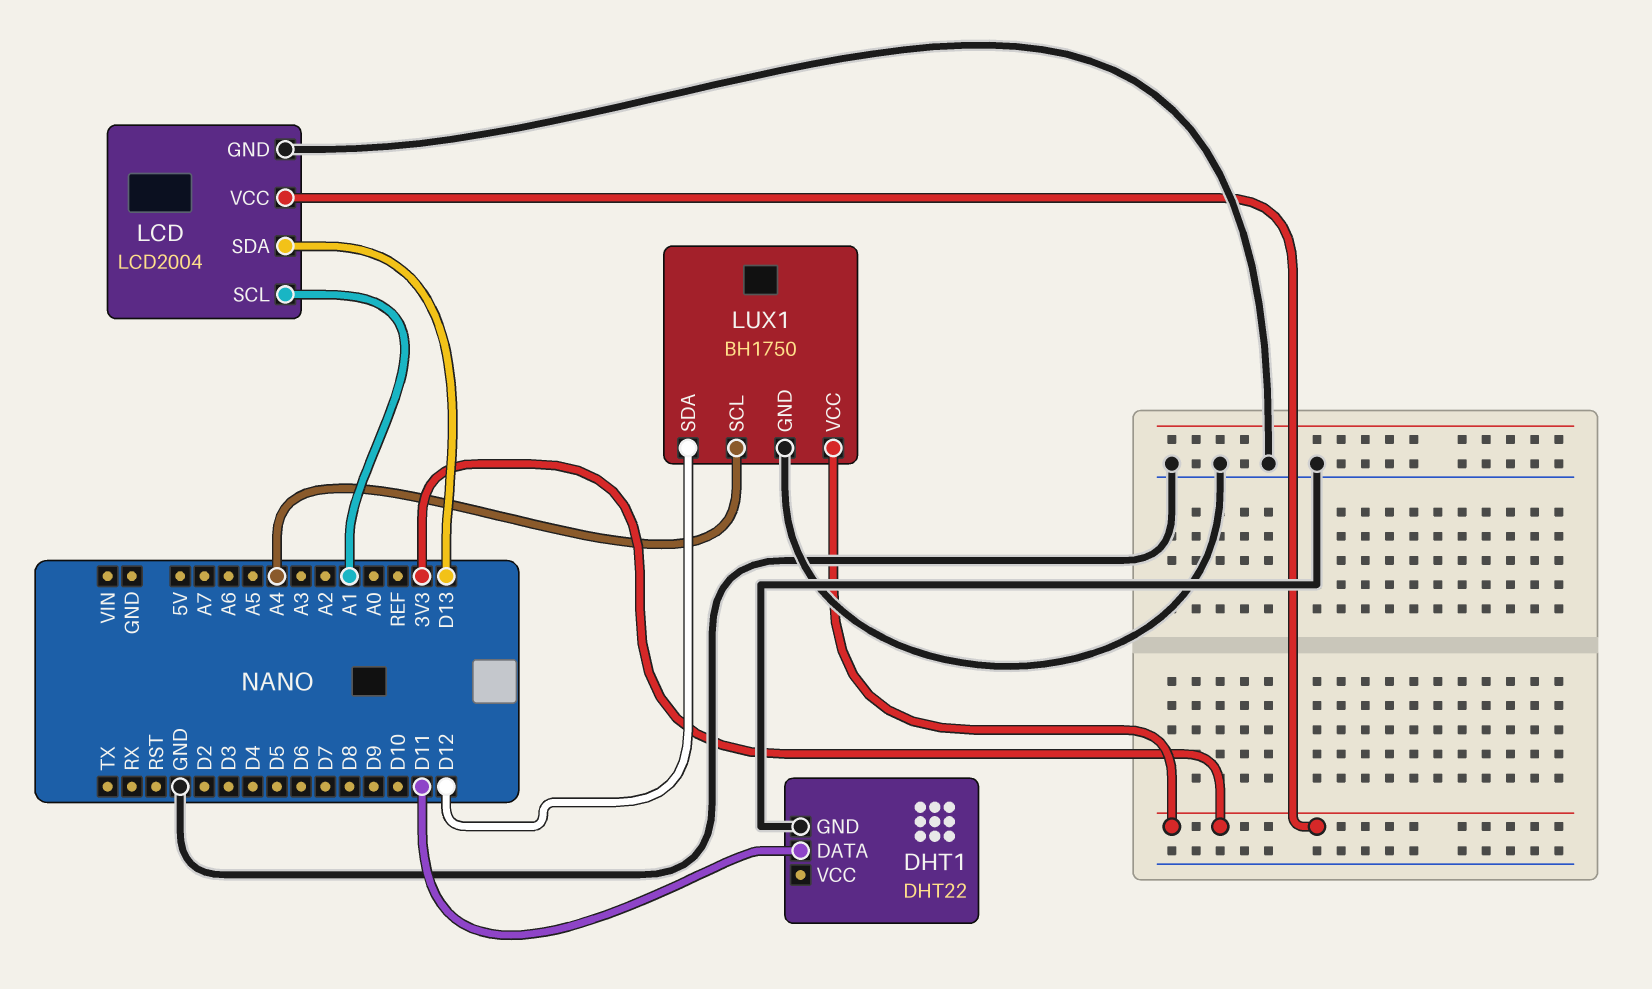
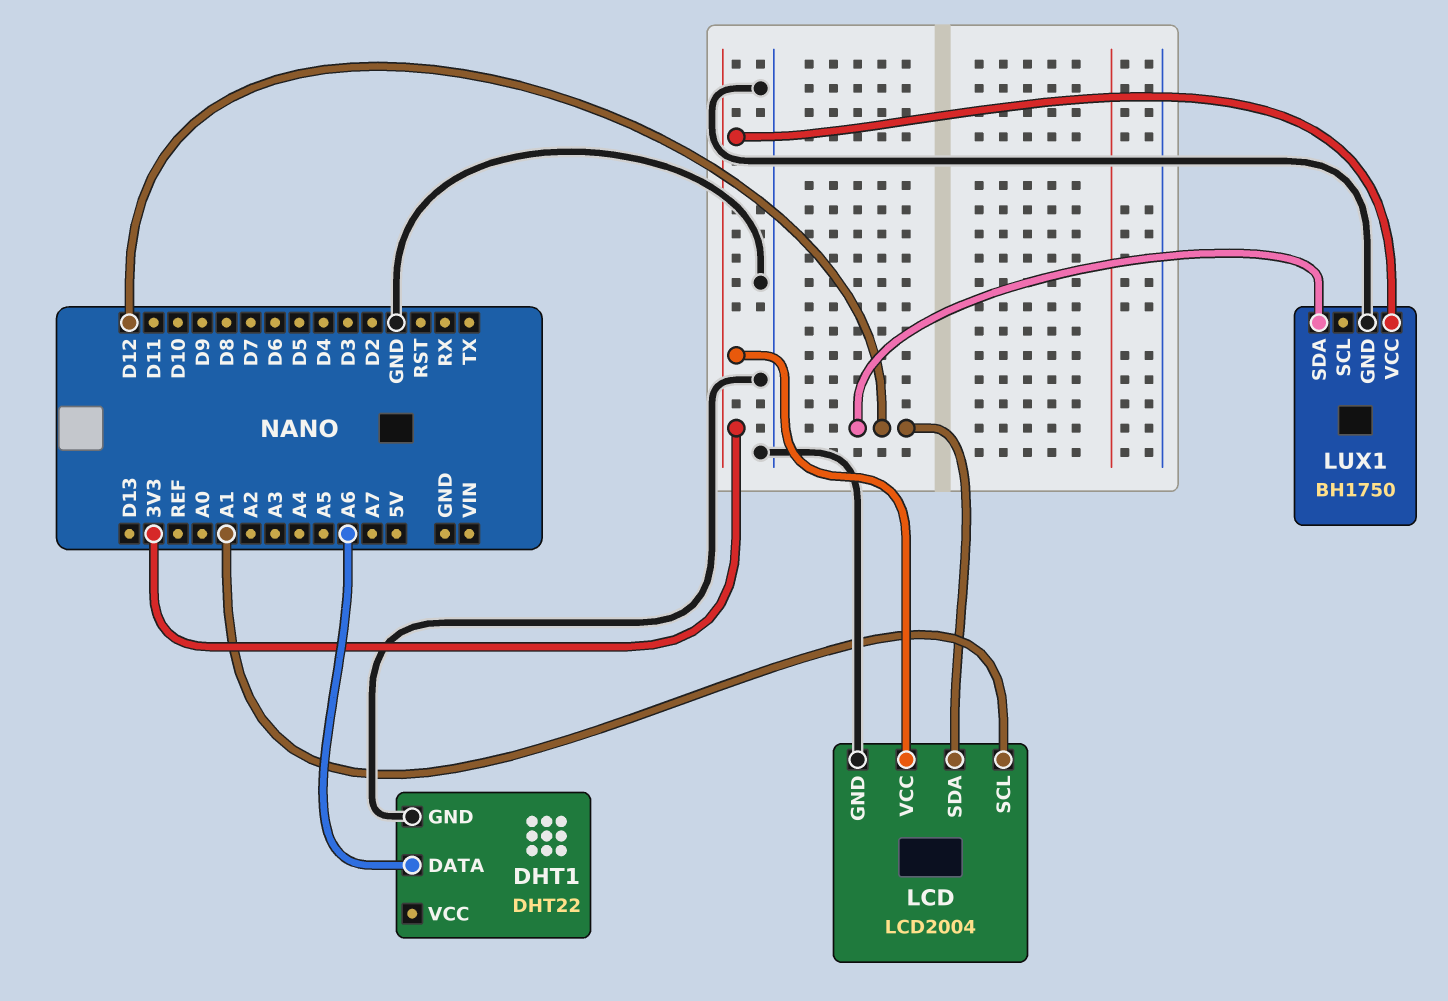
DHT1 pin DATA: D11 -> A6
LCD pin SDA: D13 -> D12
LUX1 pin SCL: A4 -> none

